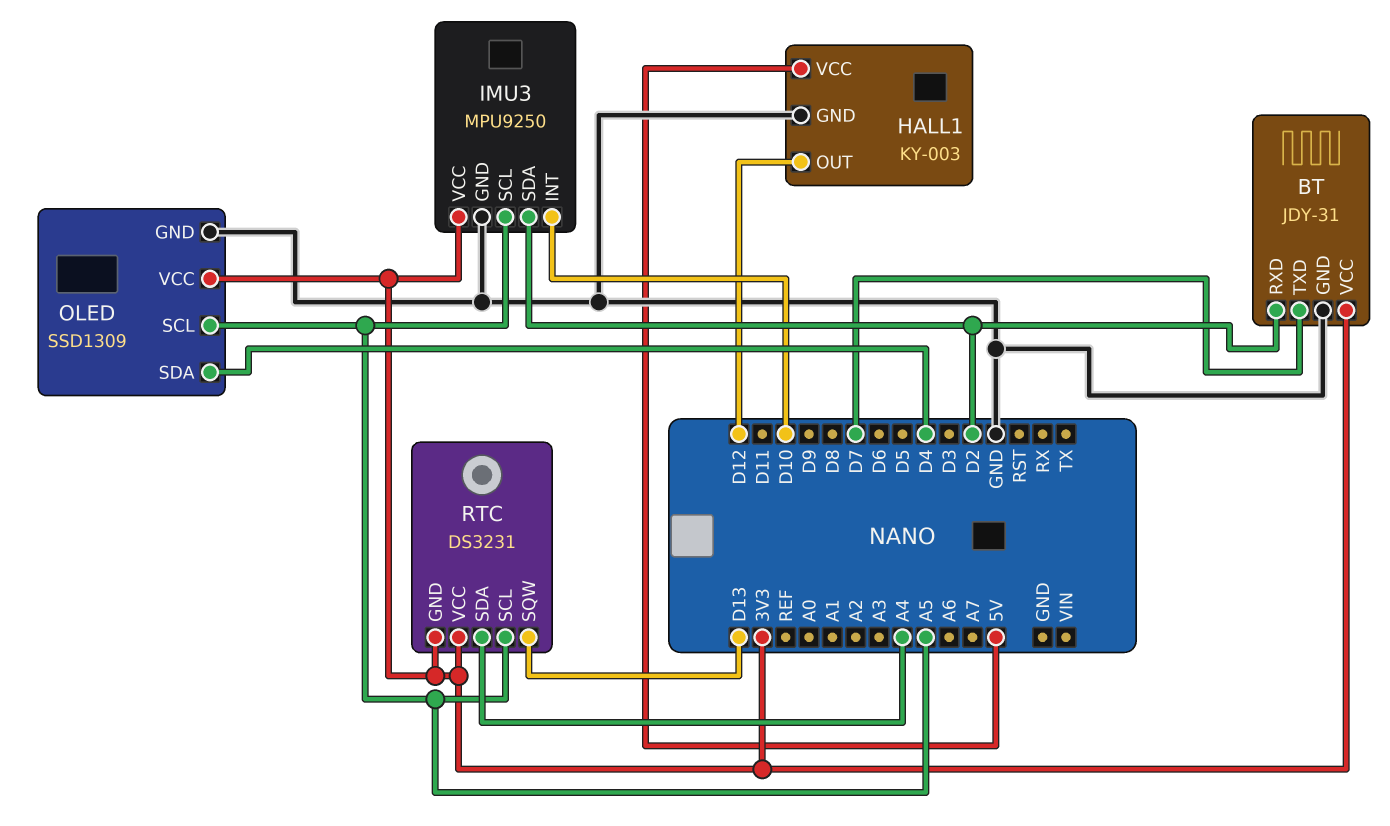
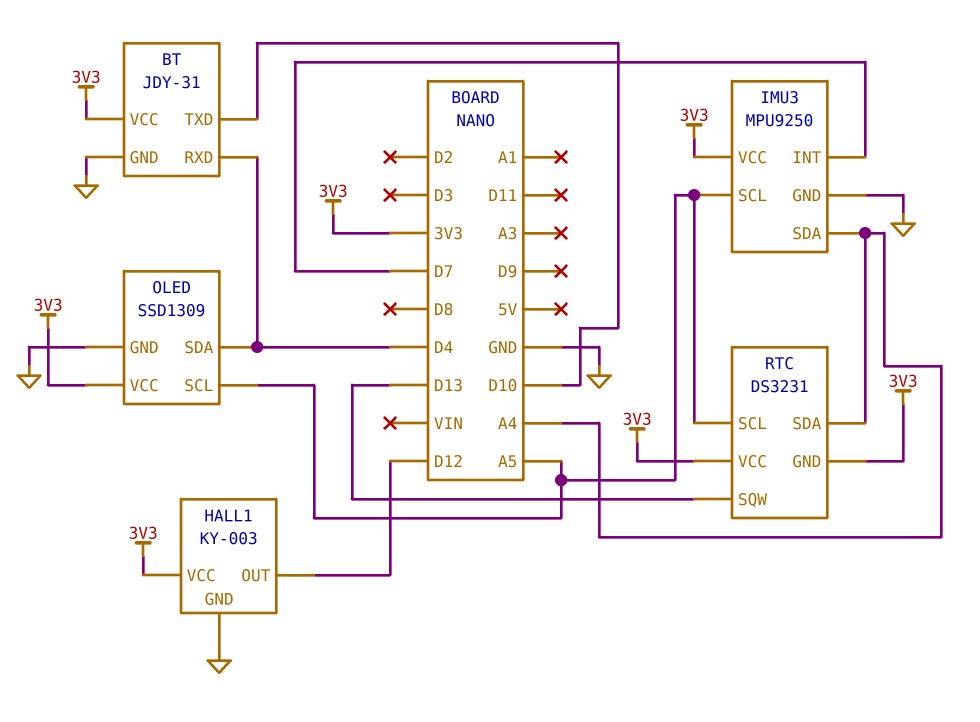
BT pin RXD: D2 -> D4
BT pin TXD: D7 -> D10
HALL1 pin VCC: 5V -> 3V3
IMU3 pin INT: D10 -> D7
IMU3 pin SDA: D2 -> A4

